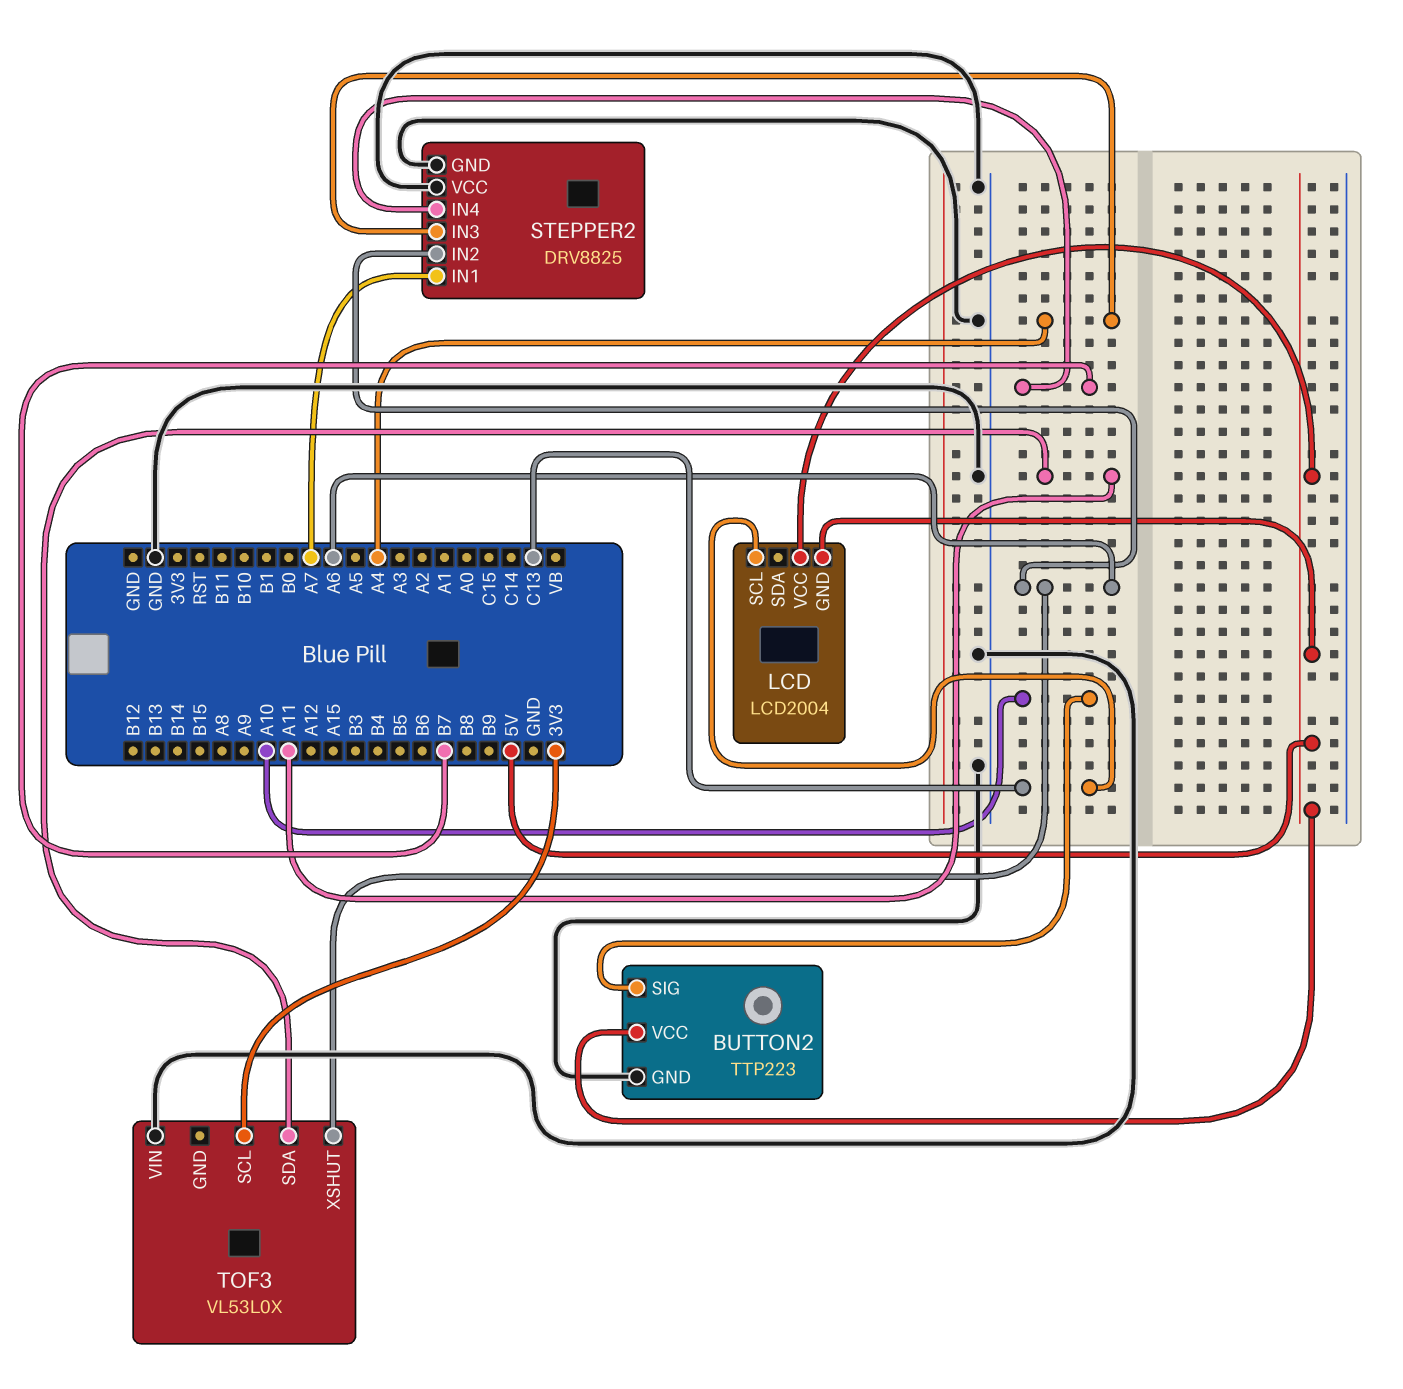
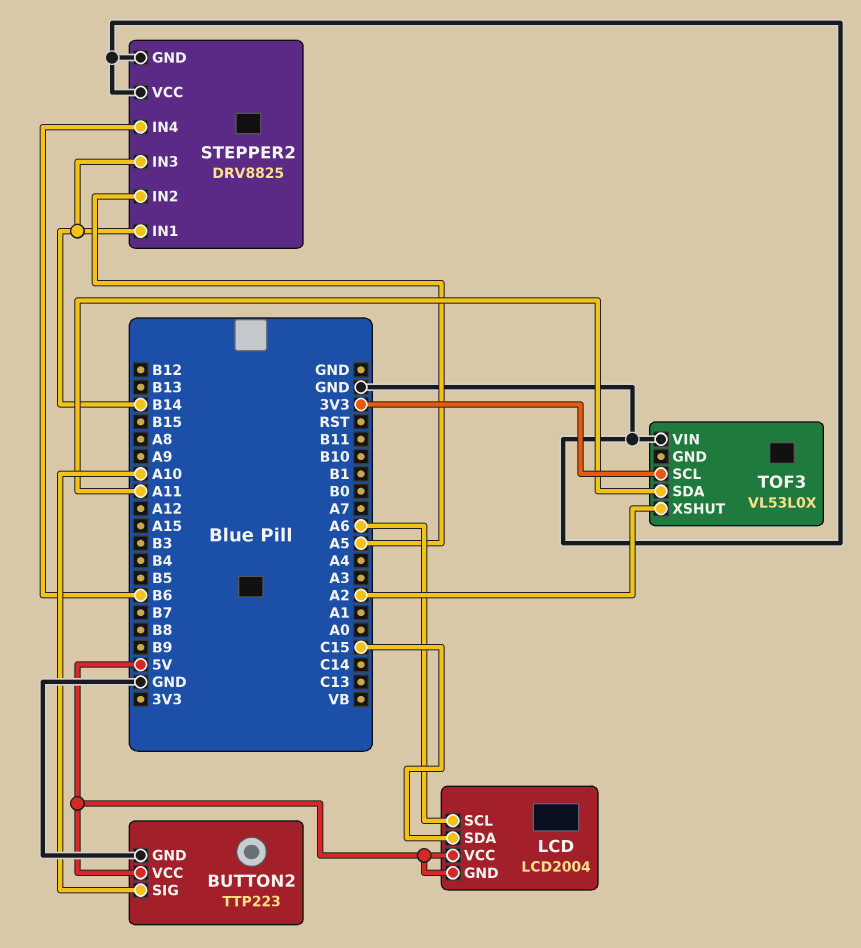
LCD pin SCL: C13 -> A6
LCD pin SDA: none -> C15
STEPPER2 pin IN1: A7 -> B14
STEPPER2 pin IN2: A6 -> A5
STEPPER2 pin IN3: A4 -> B14
STEPPER2 pin IN4: B7 -> B6
TOF3 pin XSHUT: A6 -> A2

